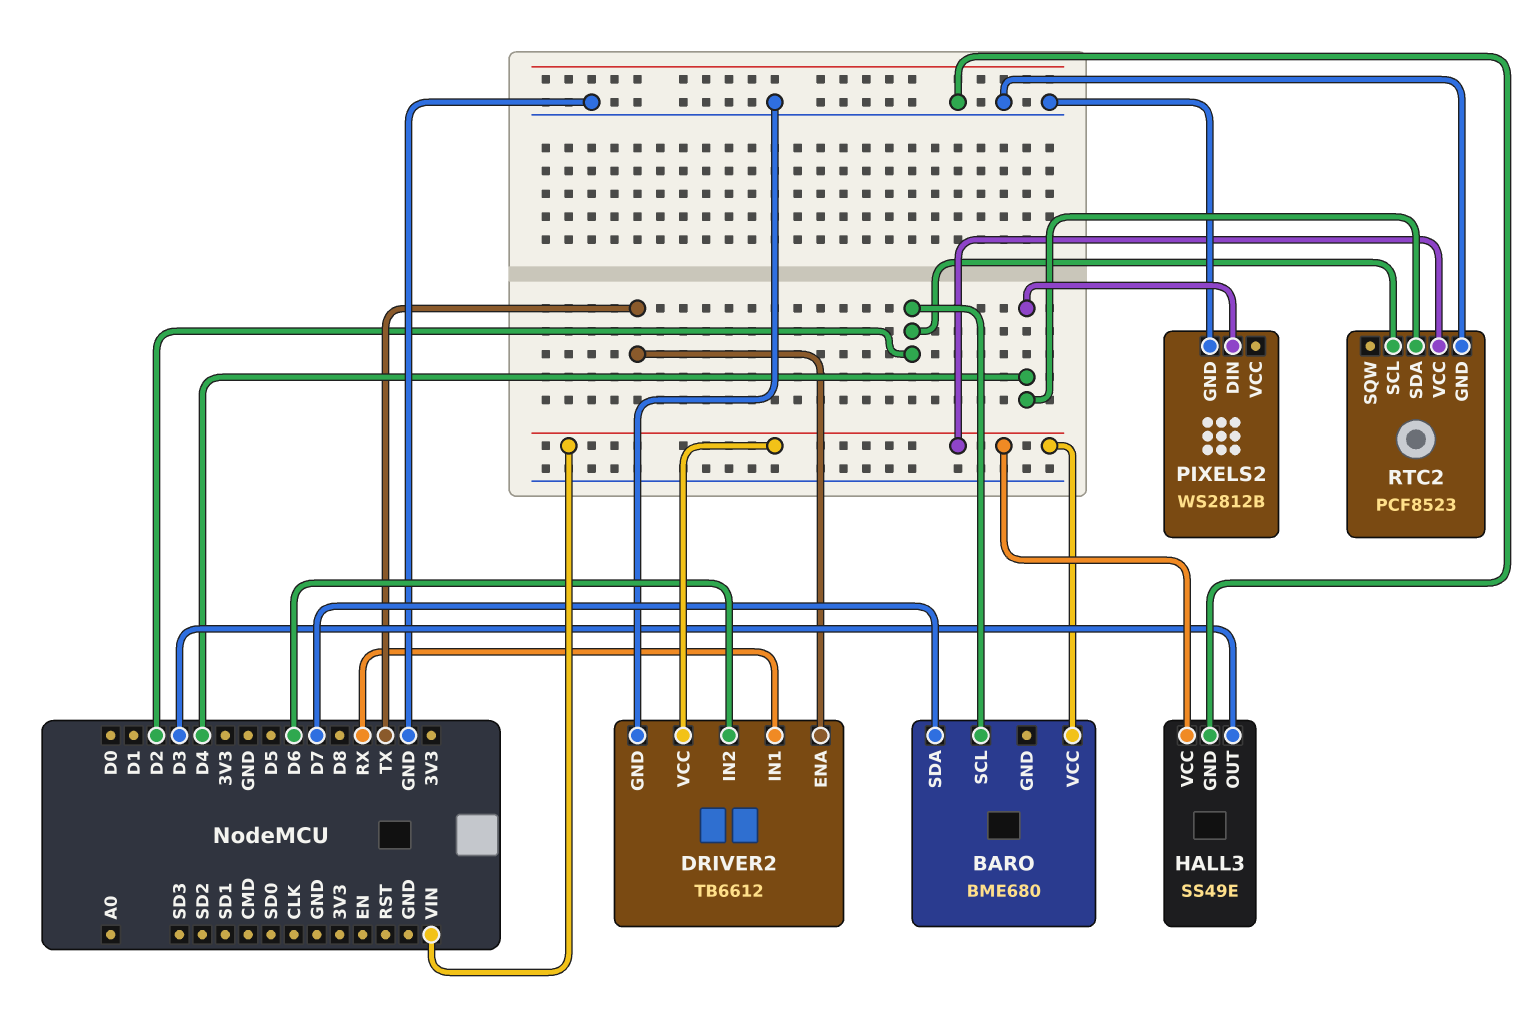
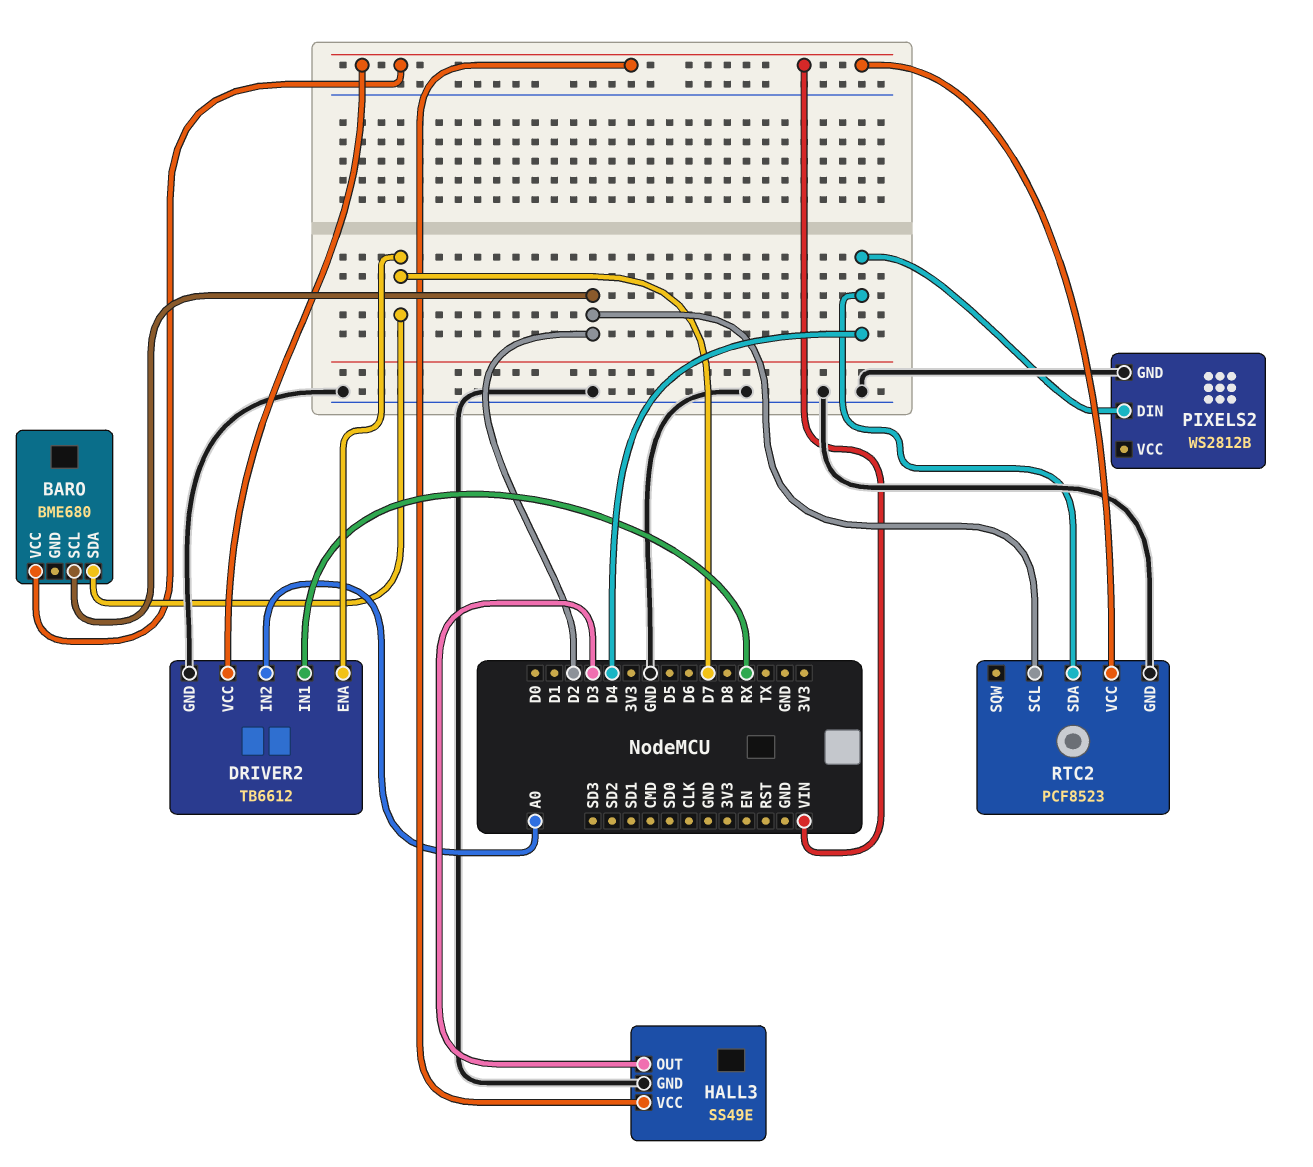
DRIVER2 pin ENA: TX -> D7
DRIVER2 pin IN2: D6 -> A0

